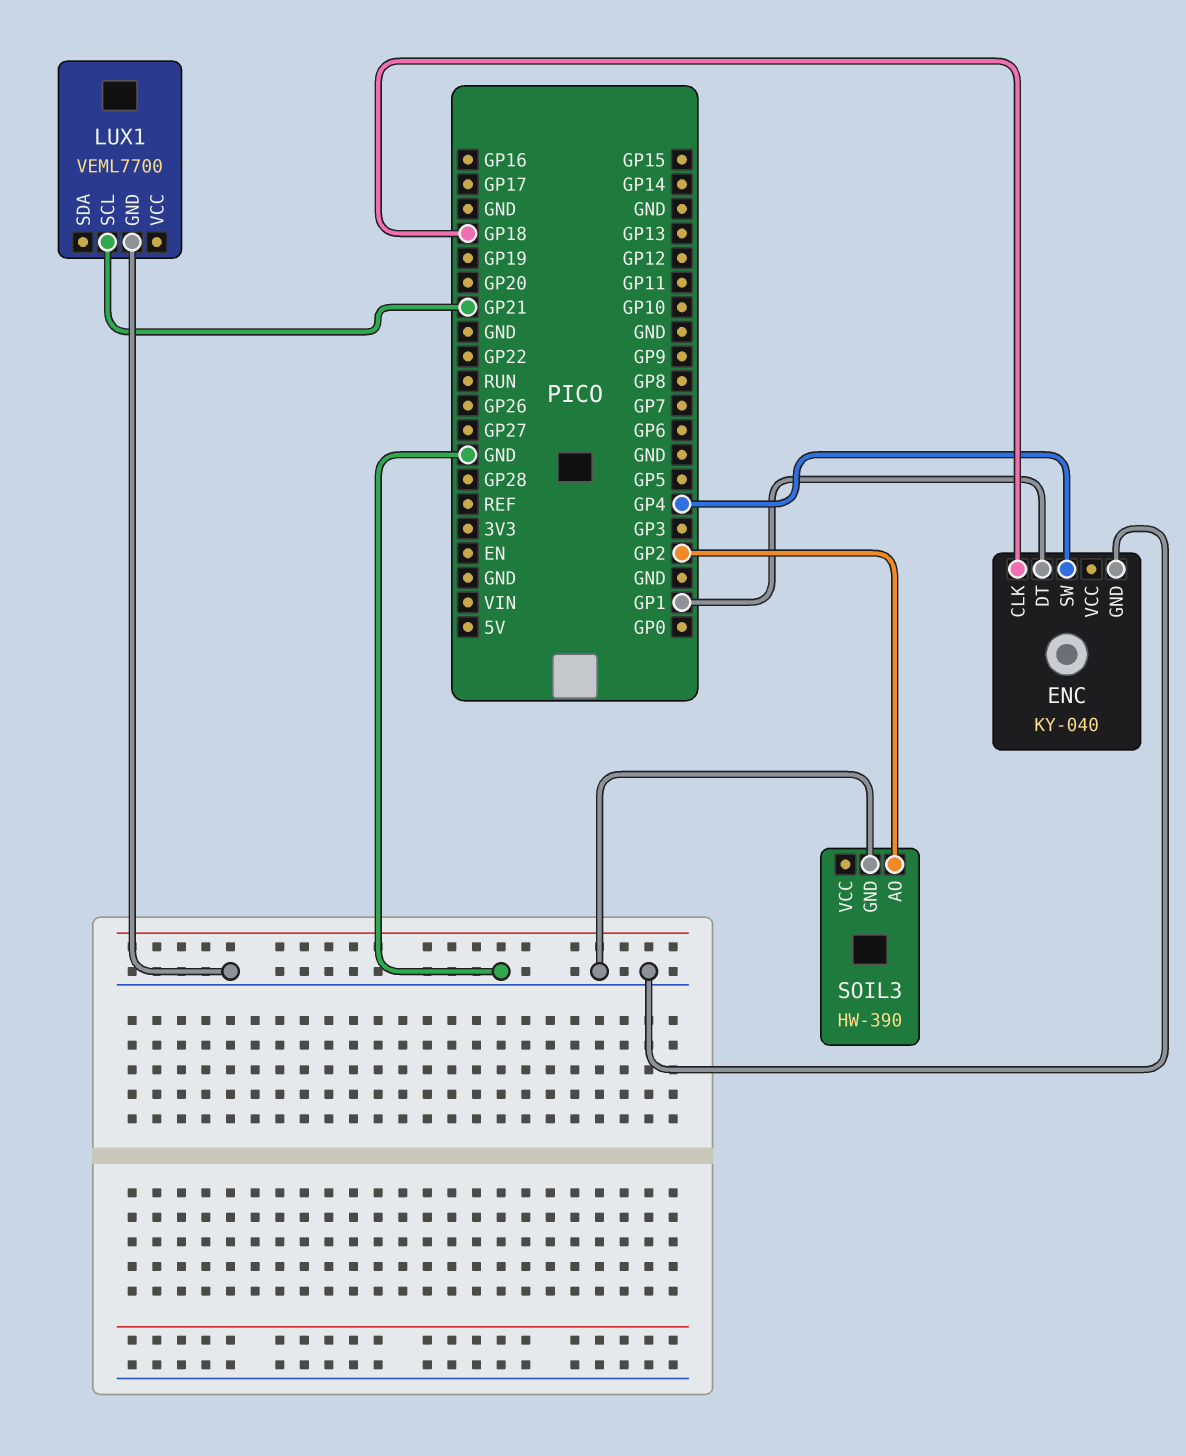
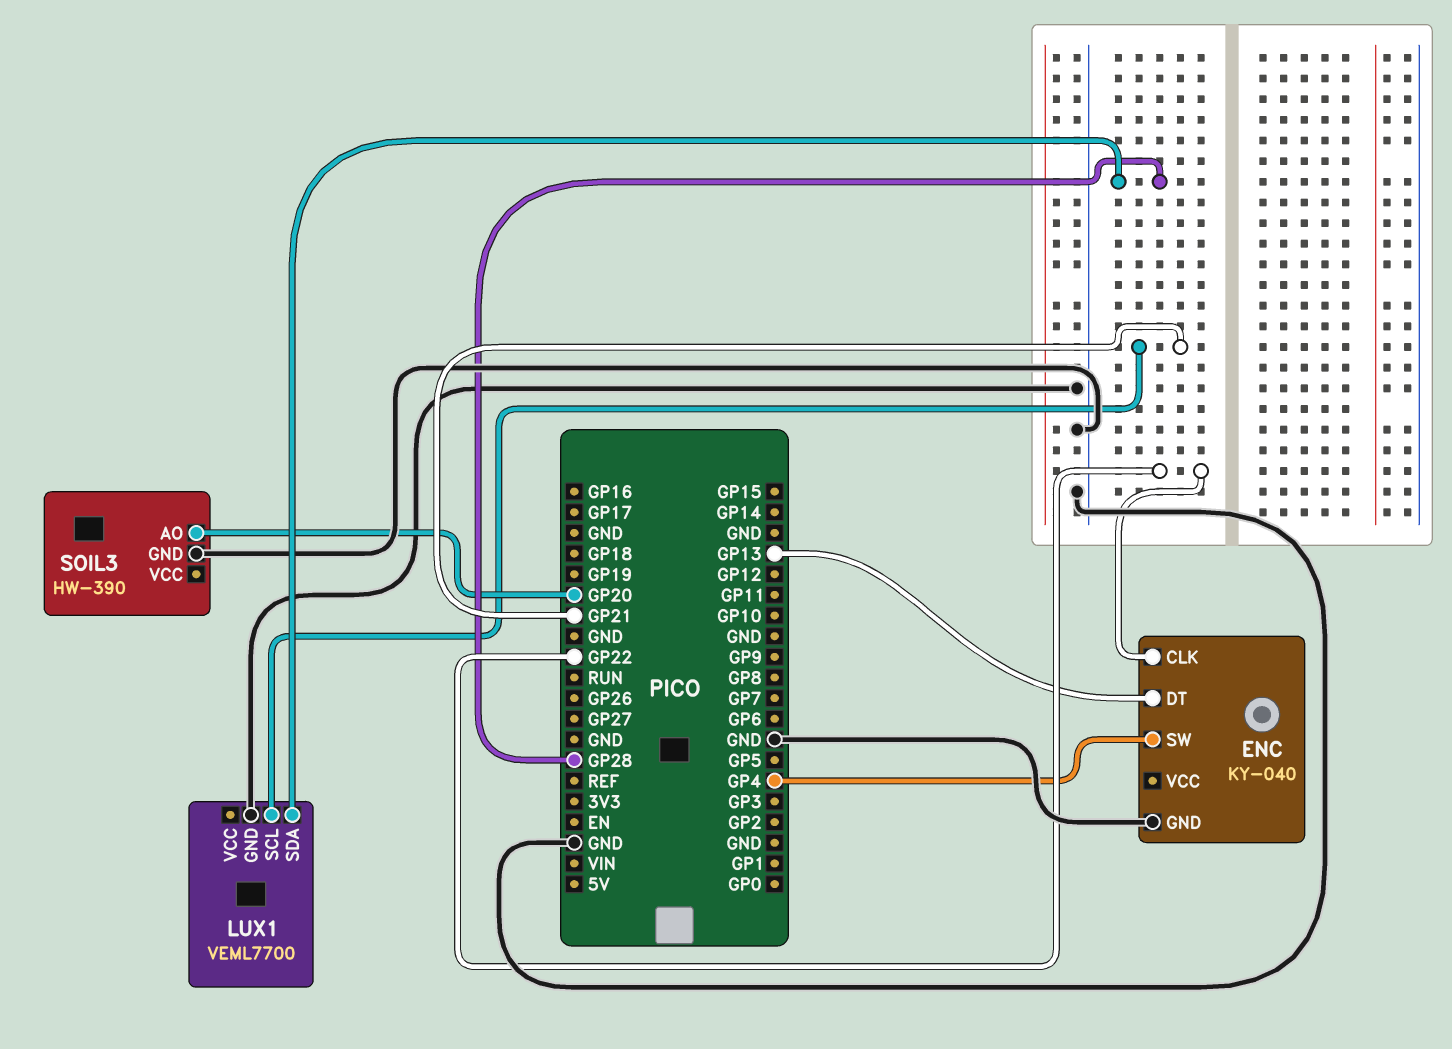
ENC pin CLK: GP18 -> GP22
ENC pin DT: GP1 -> GP13
LUX1 pin SDA: none -> GP28
SOIL3 pin AO: GP2 -> GP20

